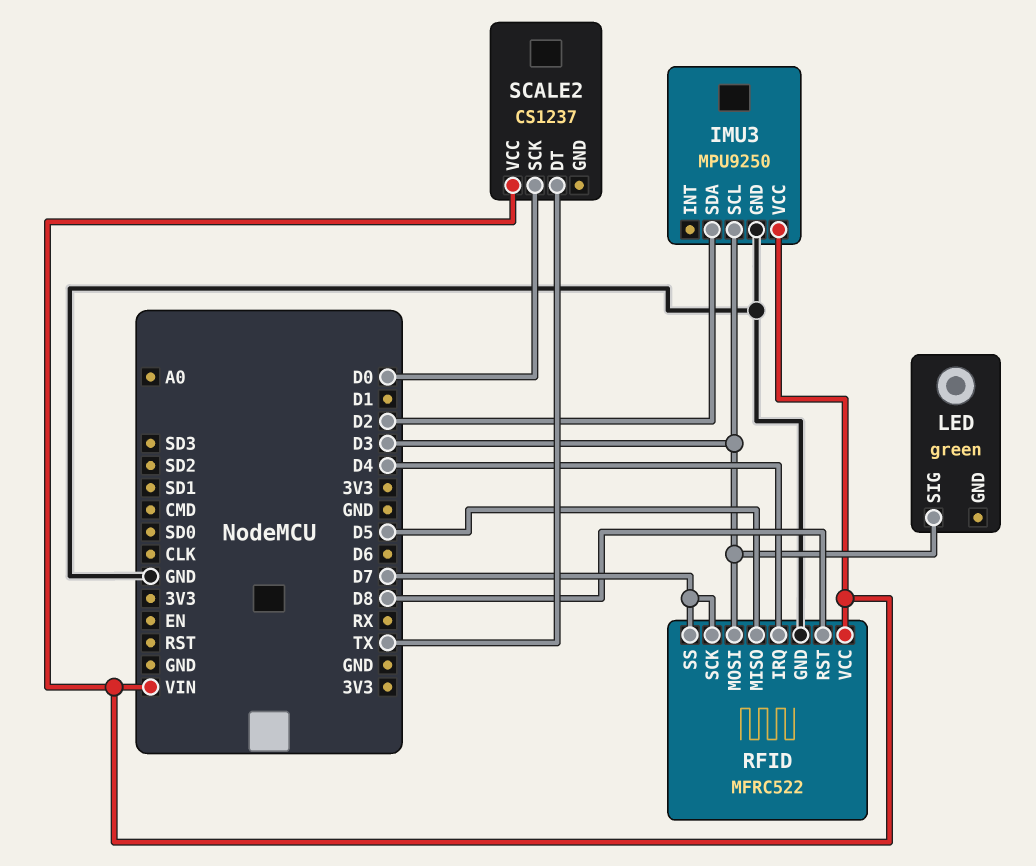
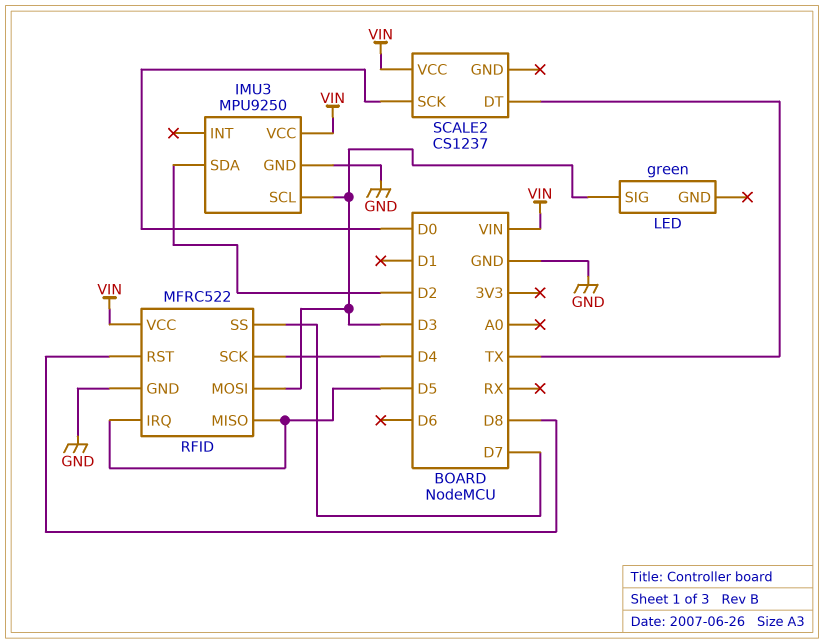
RFID pin IRQ: D4 -> D5
RFID pin SCK: D7 -> D4

